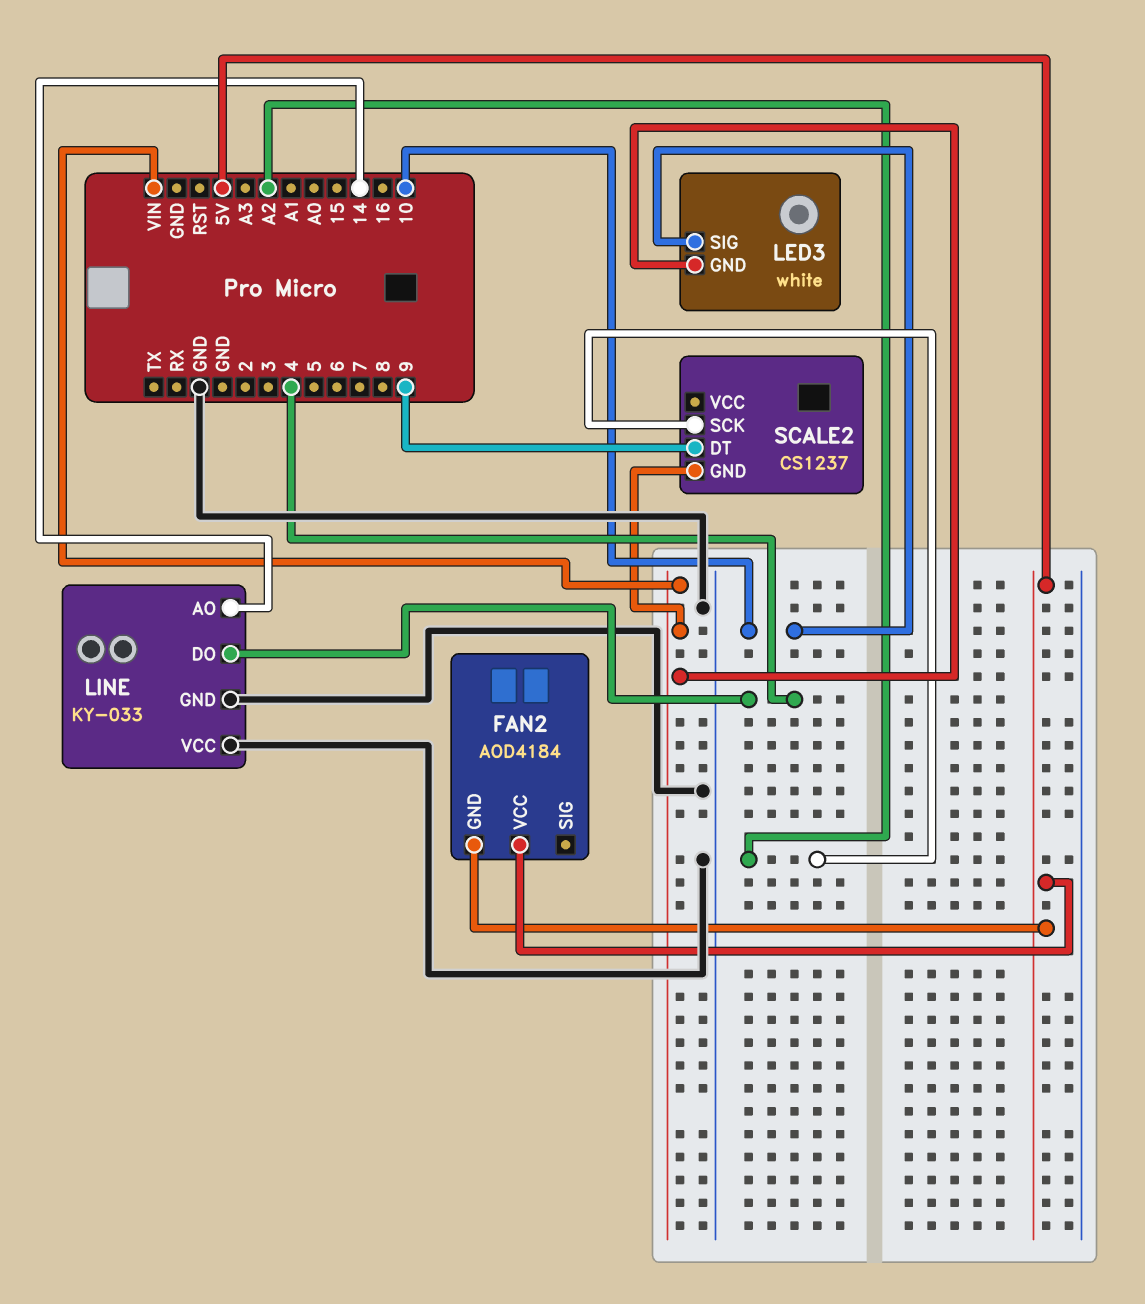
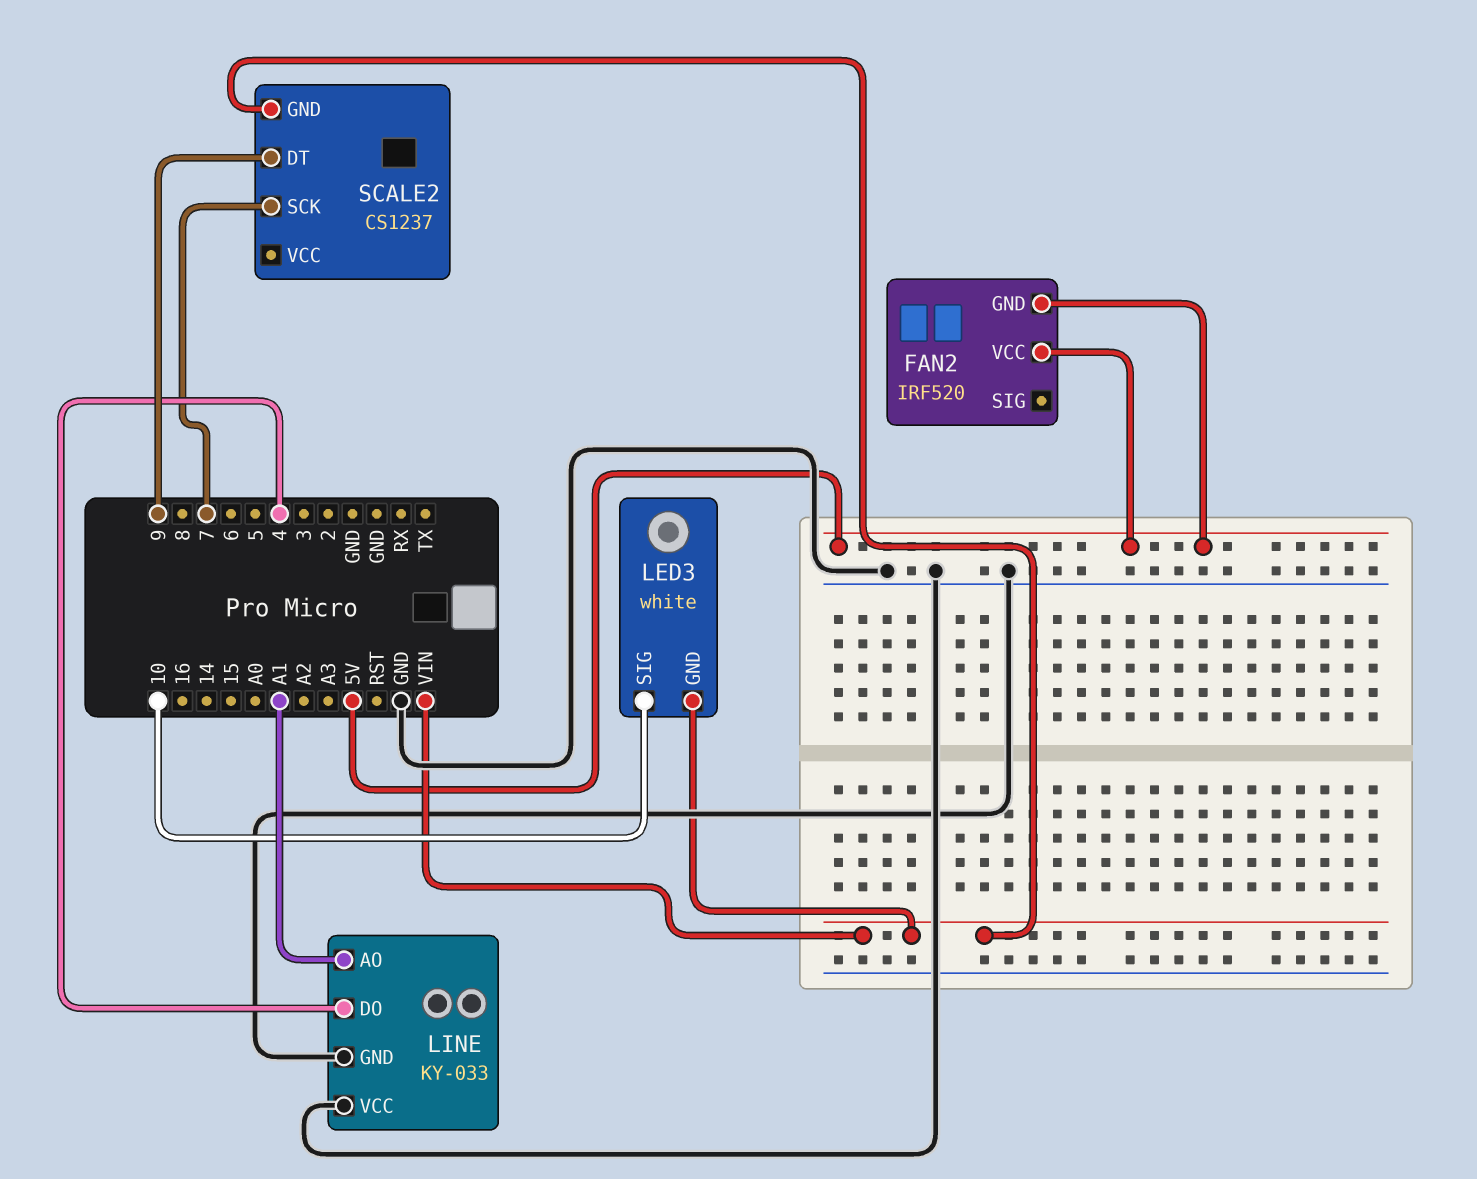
FAN2: AOD4184 -> IRF520
LINE pin AO: 14 -> A1
SCALE2 pin SCK: A2 -> 7

